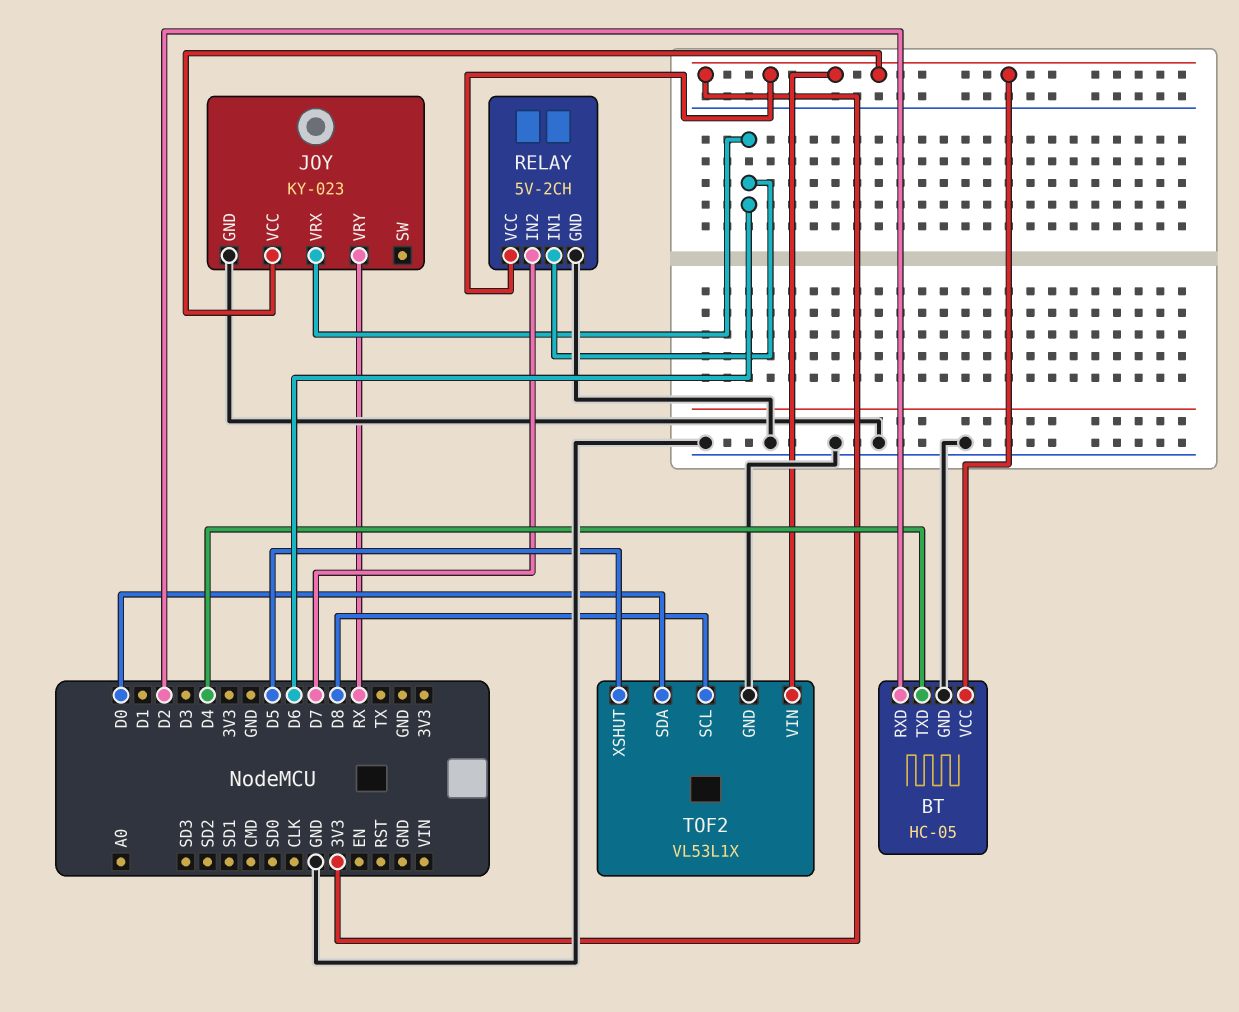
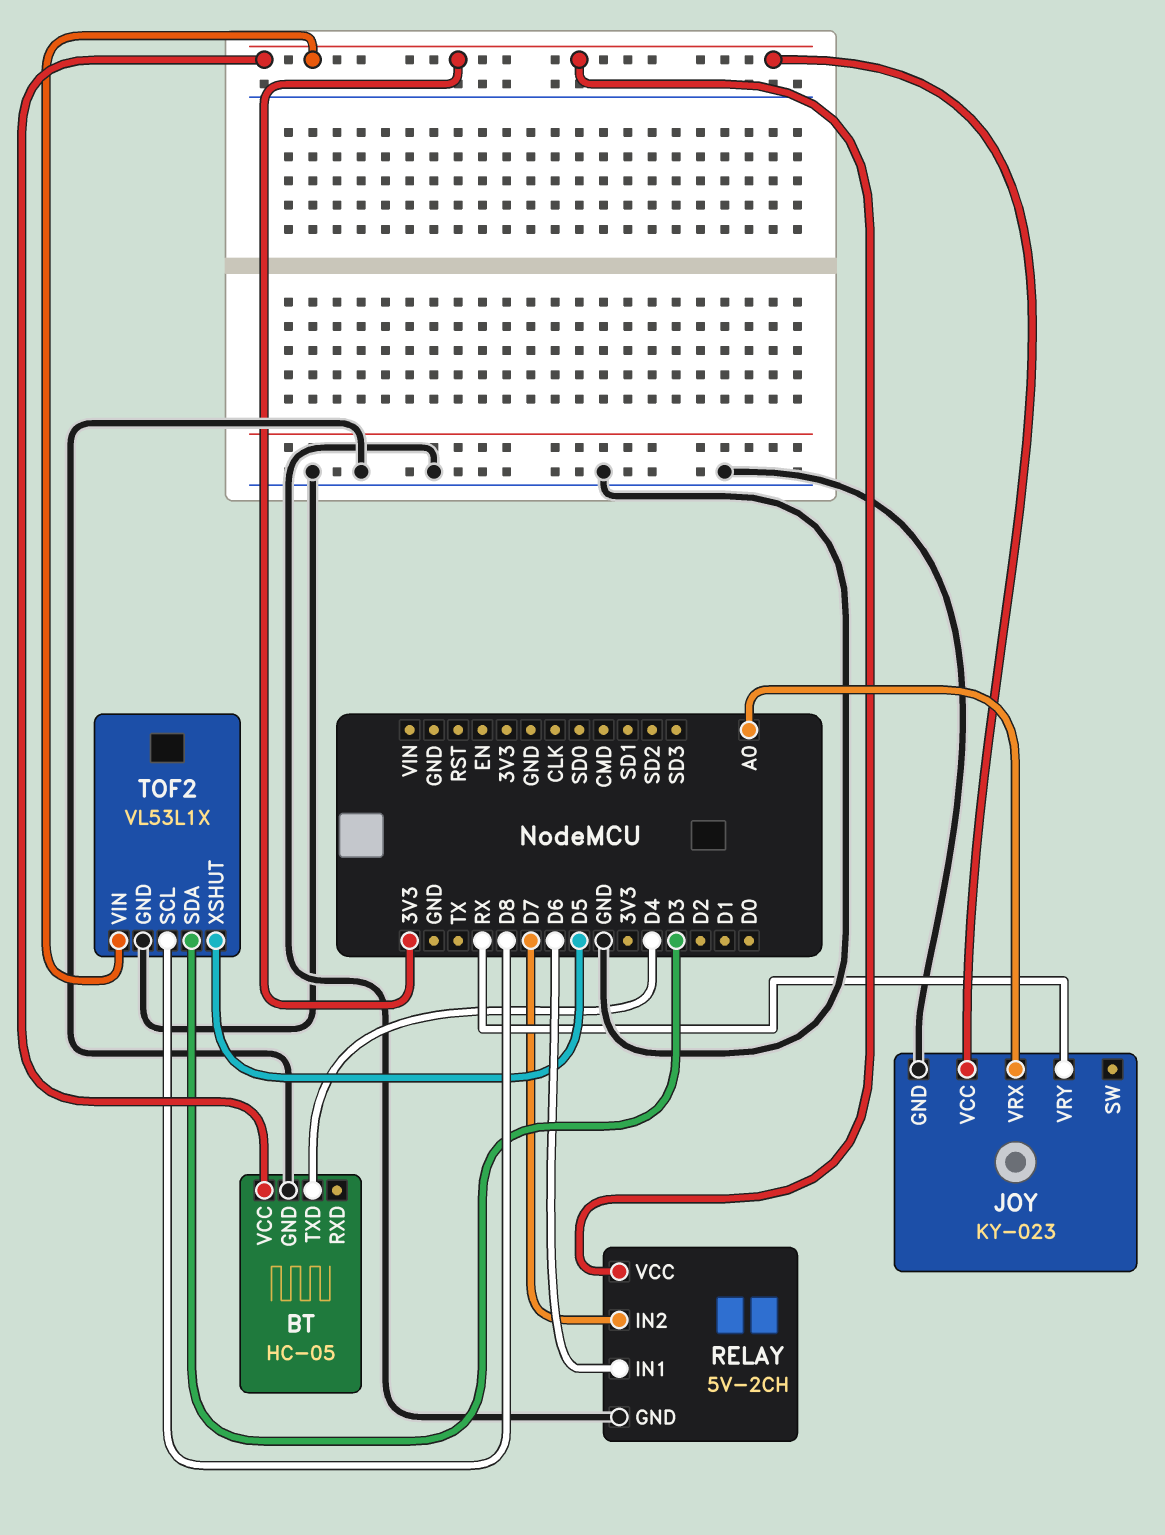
BT pin RXD: D2 -> none
JOY pin VRX: D6 -> A0
TOF2 pin SDA: D0 -> D3

